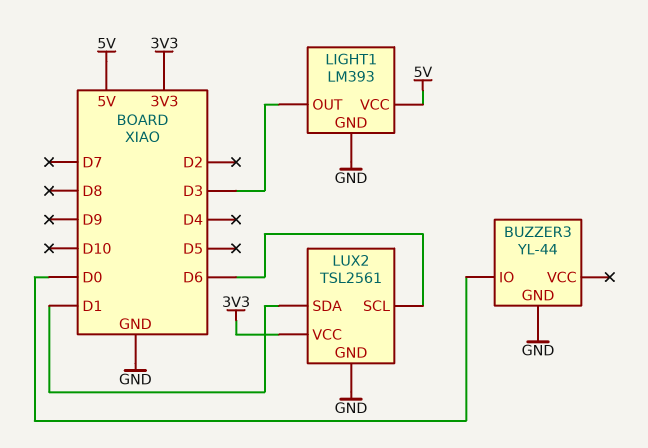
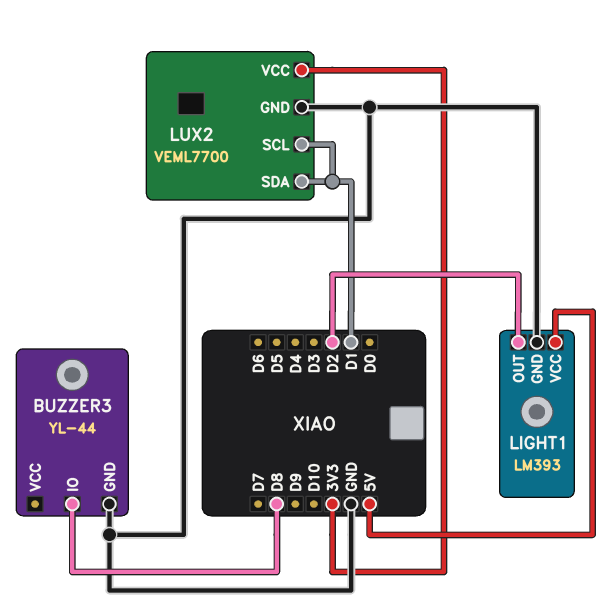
BUZZER3 pin IO: D0 -> D8
LIGHT1 pin OUT: D3 -> D2
LUX2: TSL2561 -> VEML7700
LUX2 pin SCL: D6 -> D1

